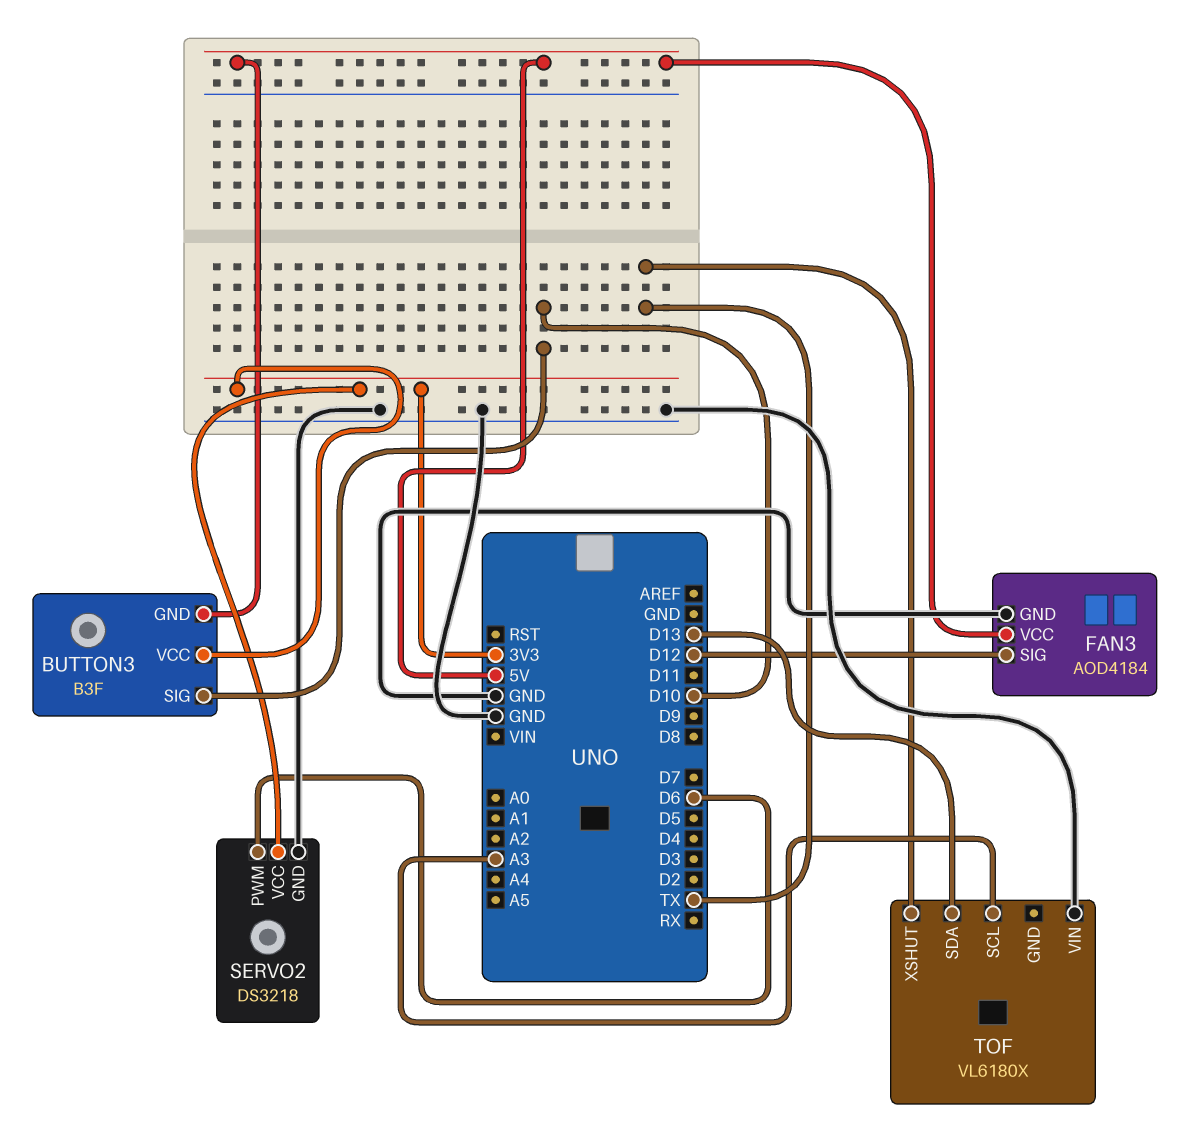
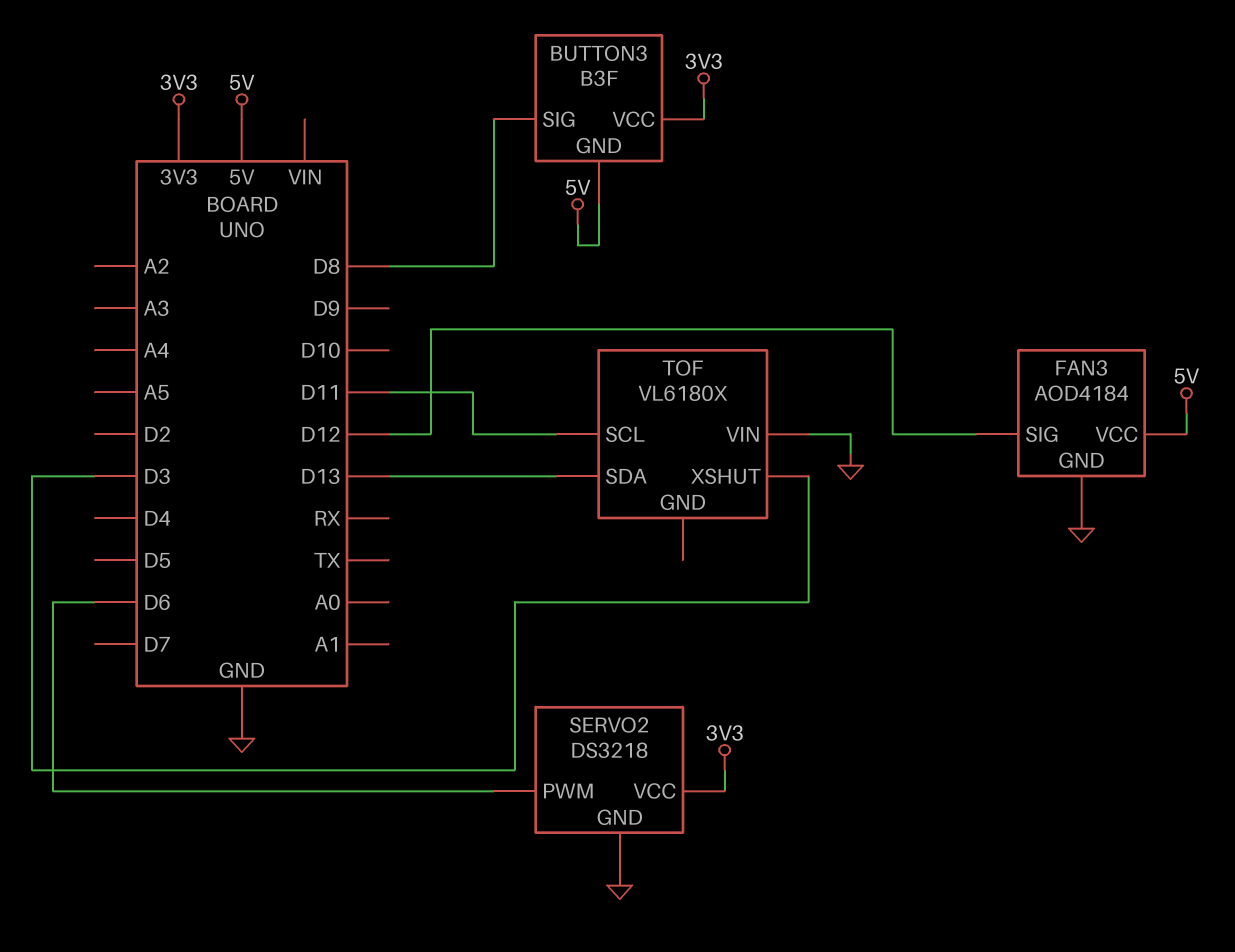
BUTTON3 pin SIG: D10 -> D8
TOF pin SCL: A3 -> D11
TOF pin XSHUT: TX -> D3

